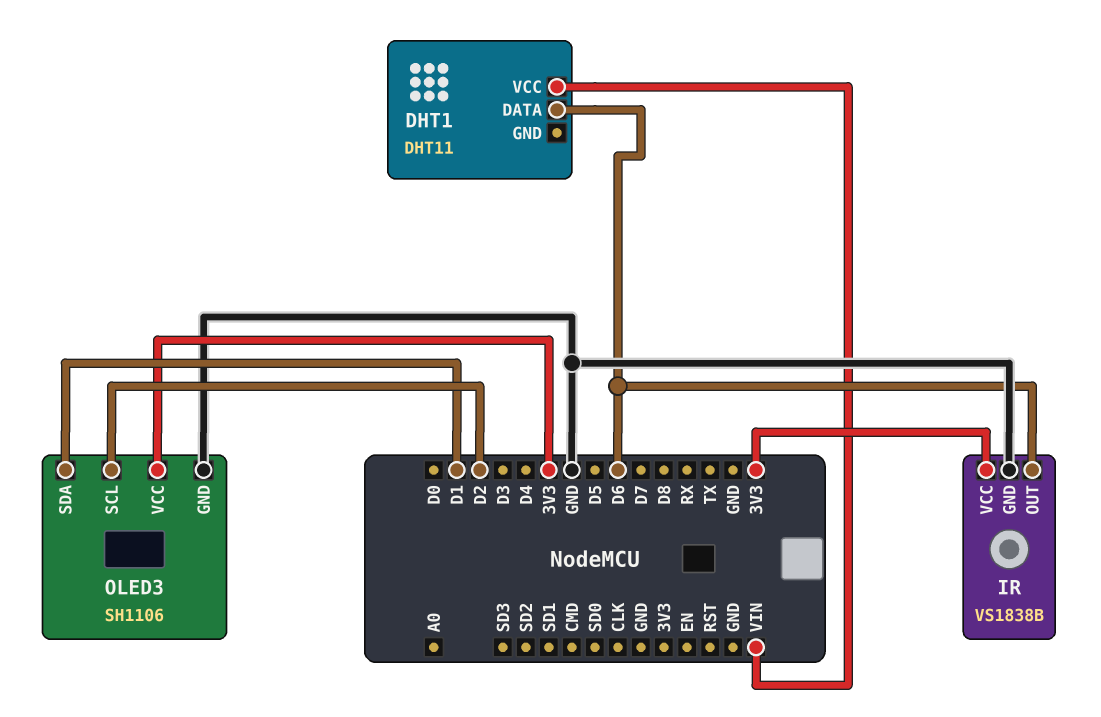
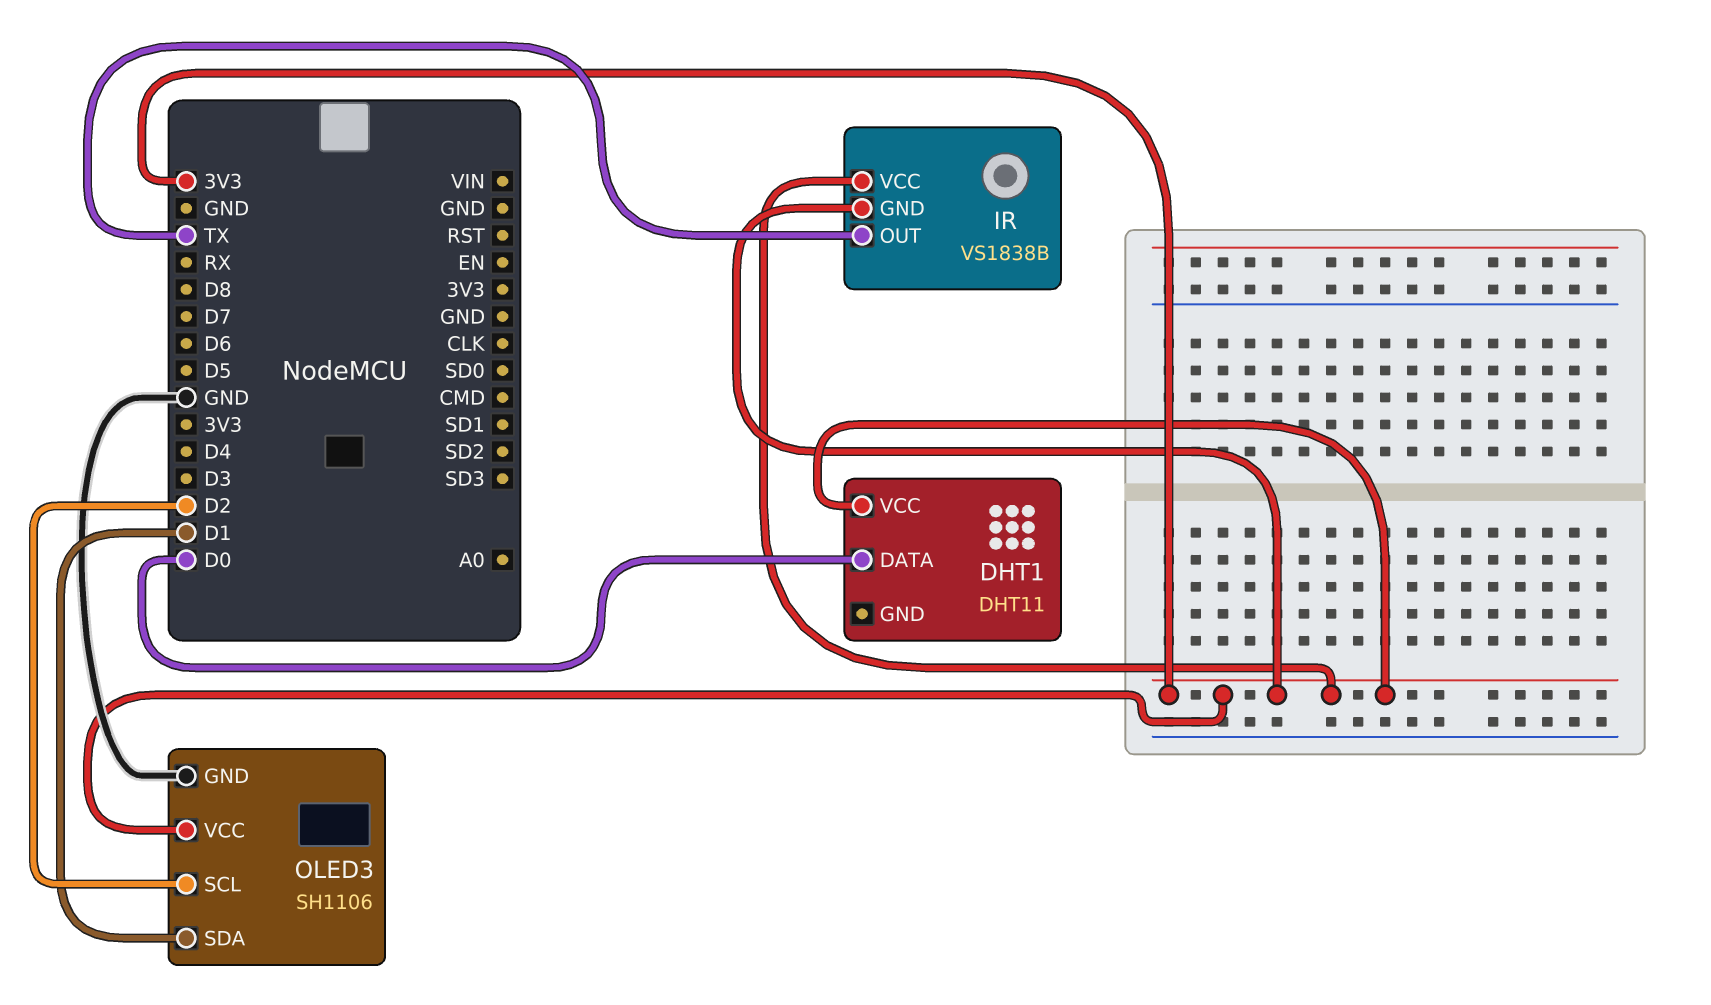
DHT1 pin DATA: D6 -> D0
DHT1 pin VCC: VIN -> 3V3
IR pin GND: GND -> 3V3
IR pin OUT: D6 -> TX

